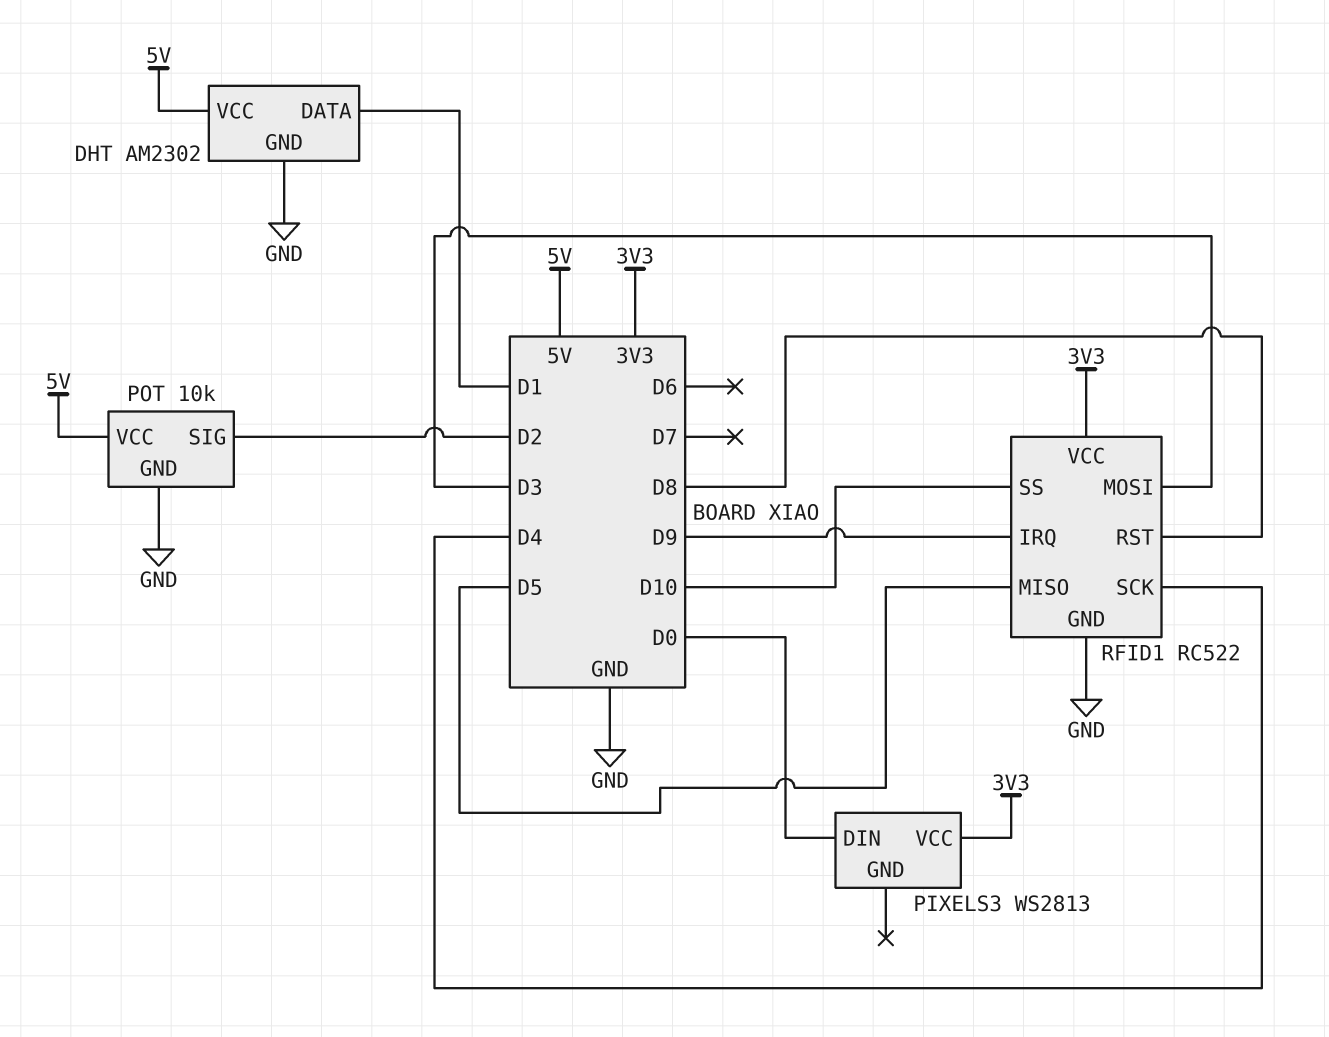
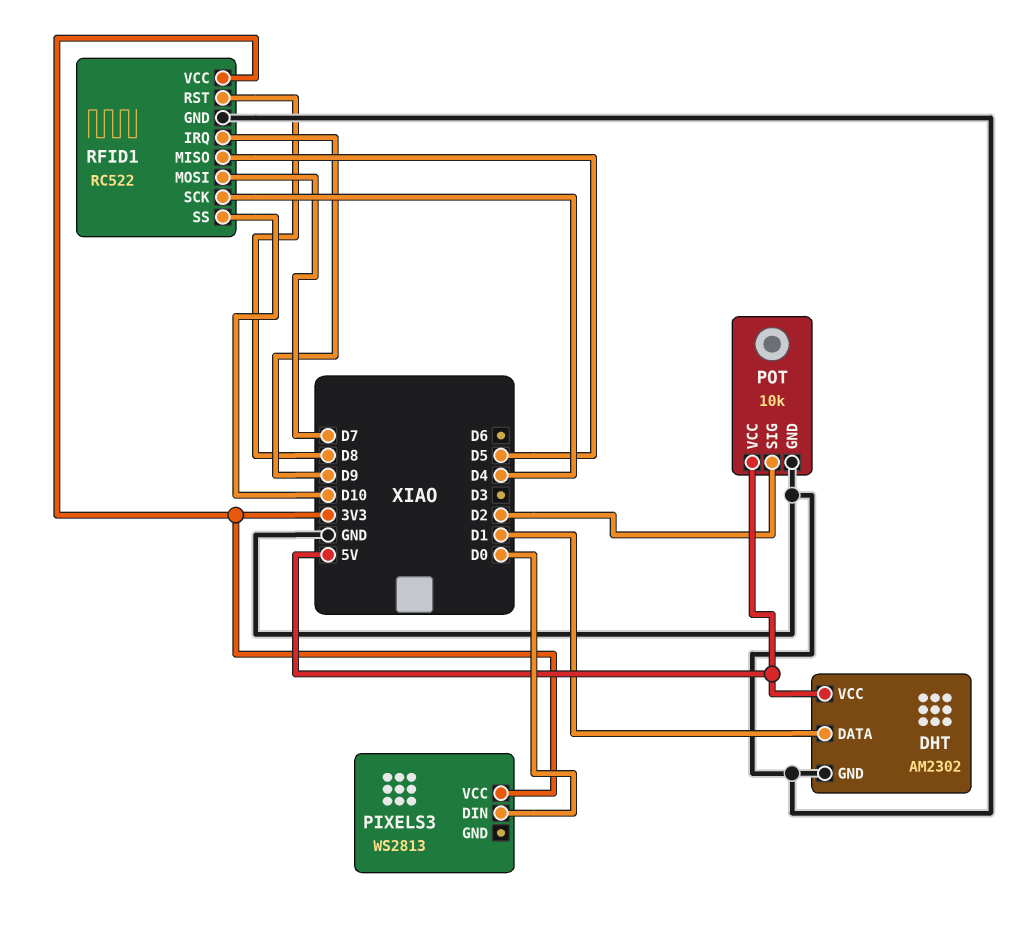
RFID1 pin MOSI: D3 -> D7

